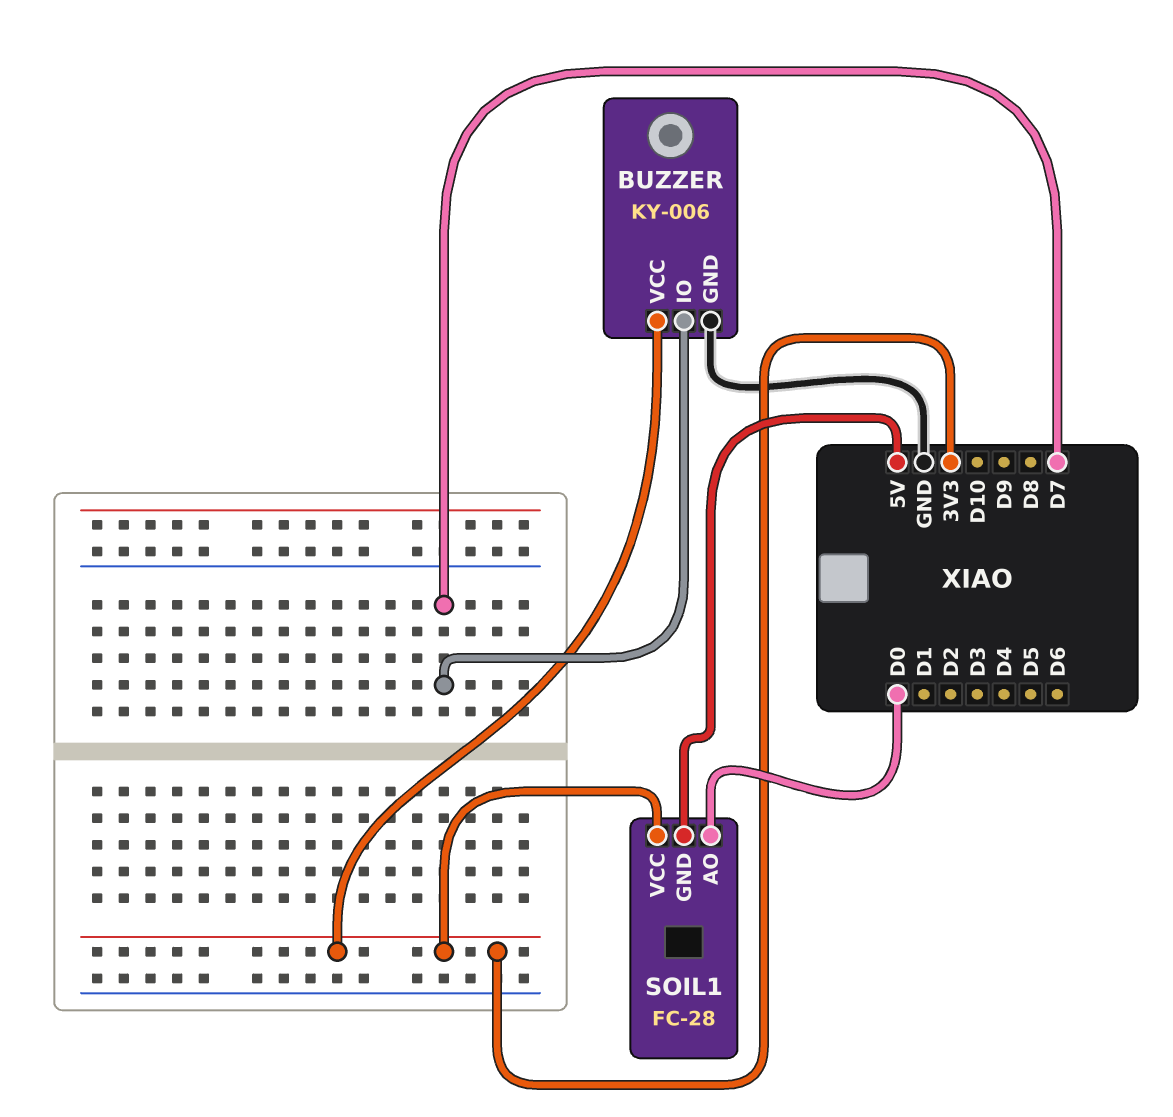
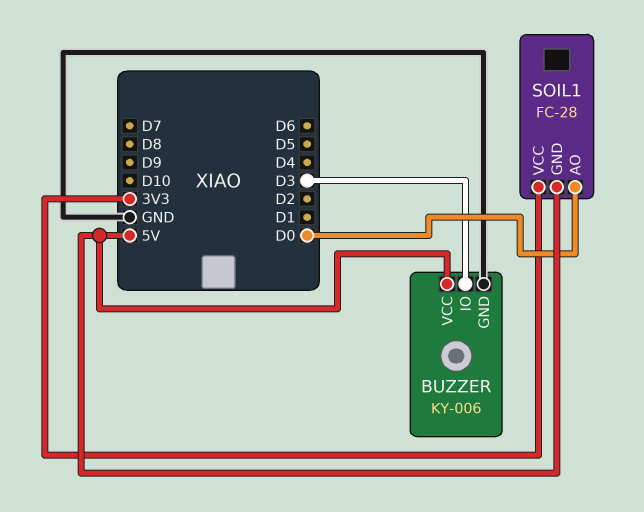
BUZZER pin IO: D7 -> D3
BUZZER pin VCC: 3V3 -> 5V

